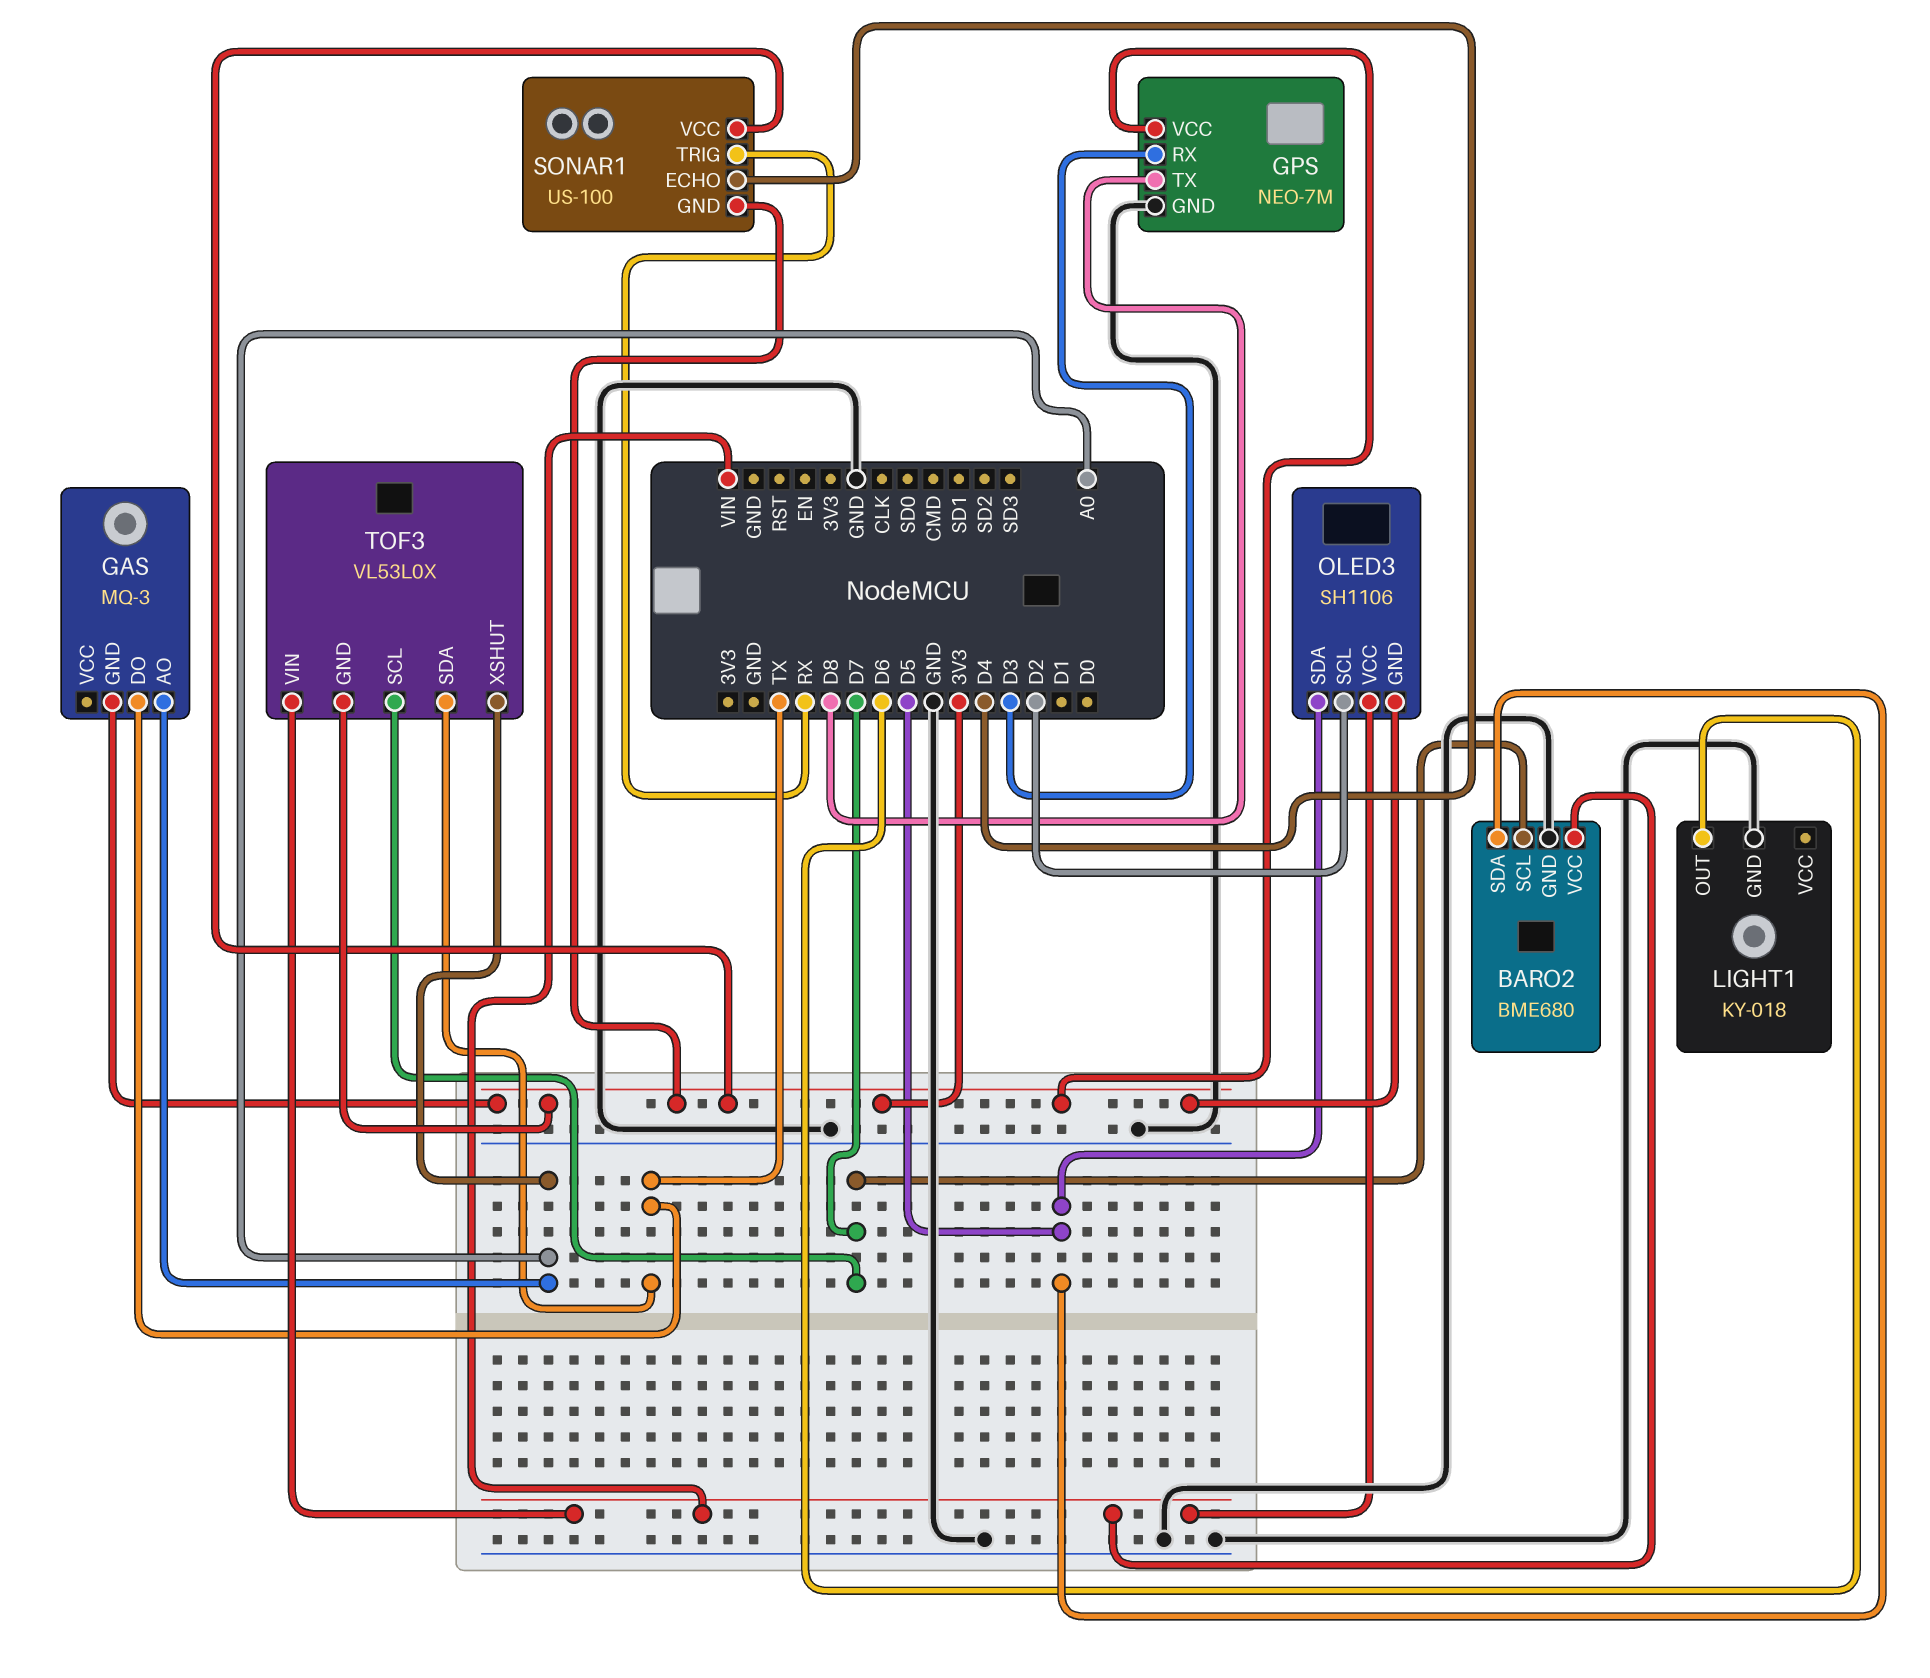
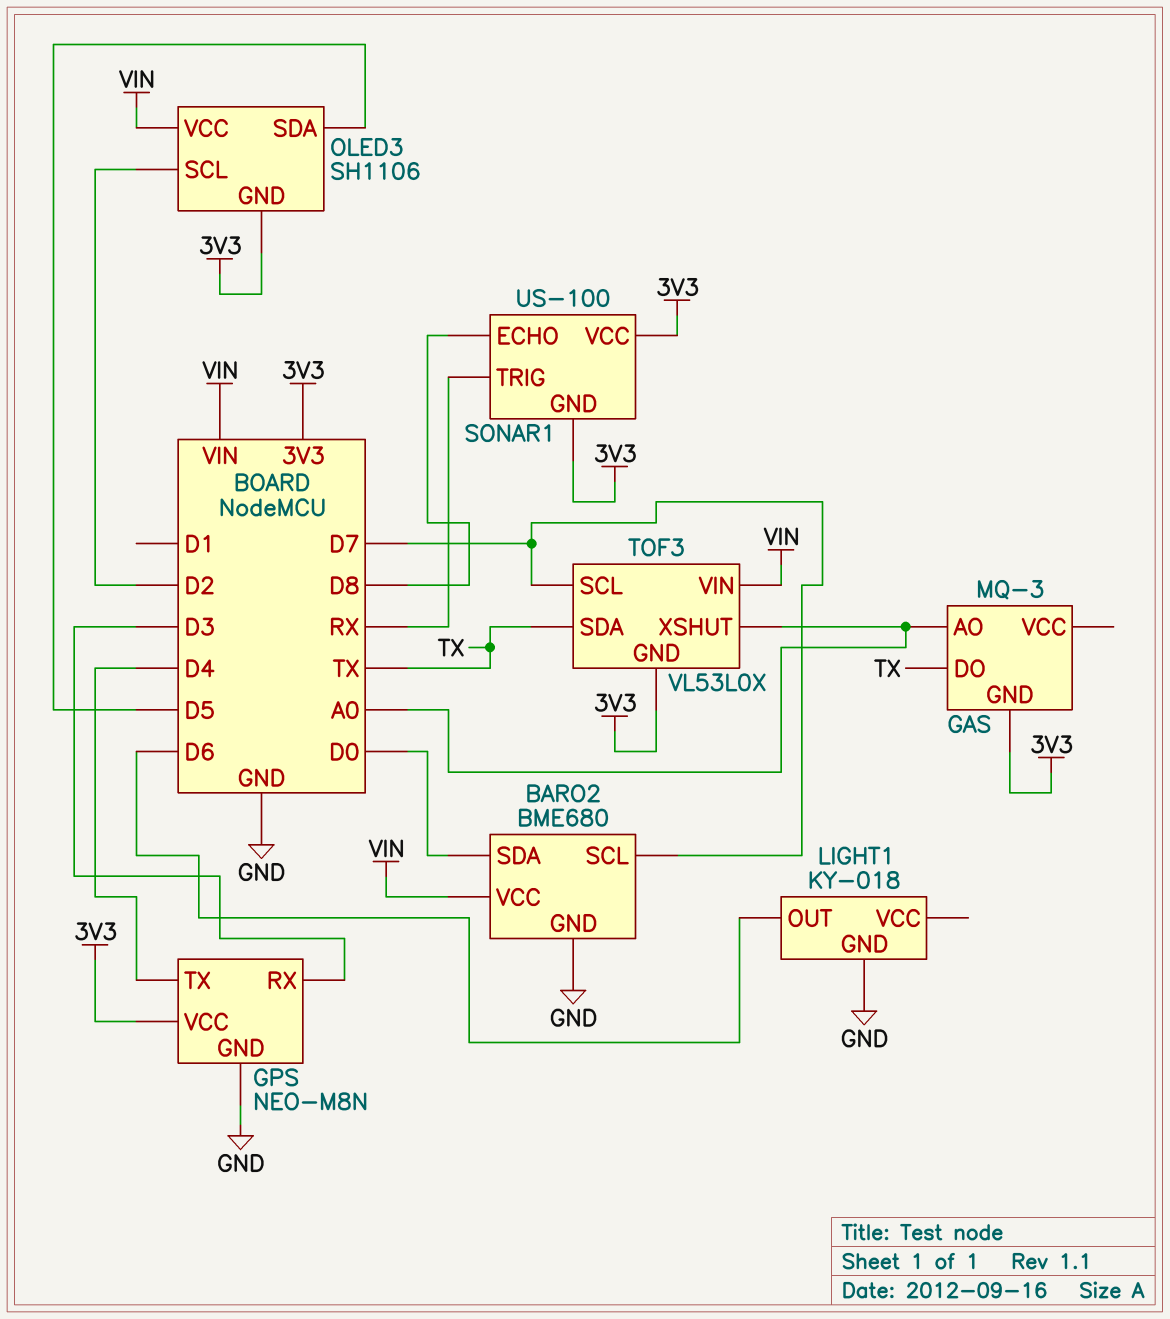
BARO2 pin SDA: D5 -> D0
GPS: NEO-7M -> NEO-M8N
GPS pin TX: D8 -> D4
SONAR1 pin ECHO: D4 -> D8

